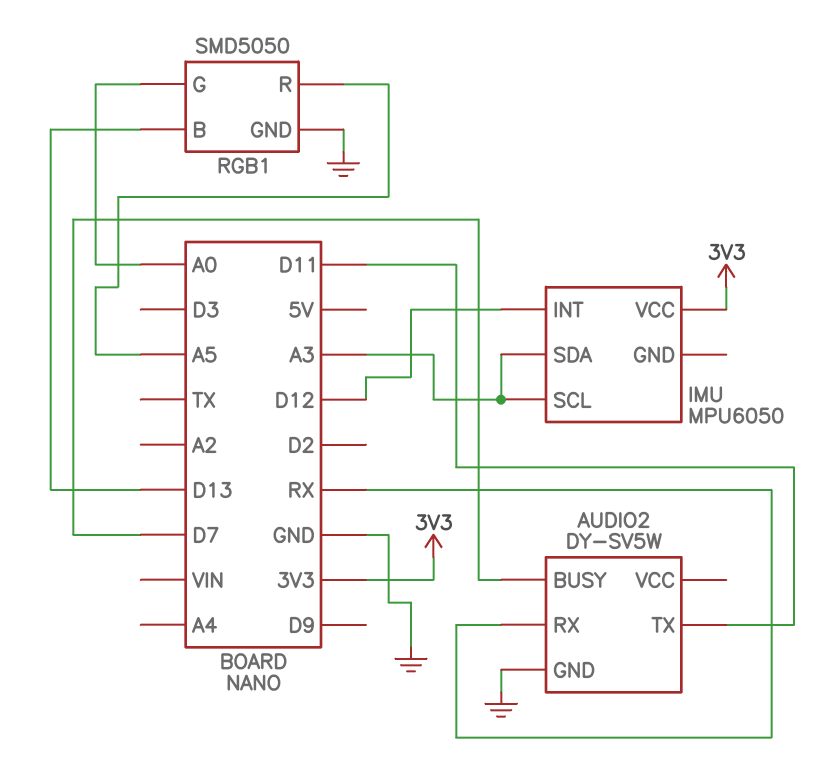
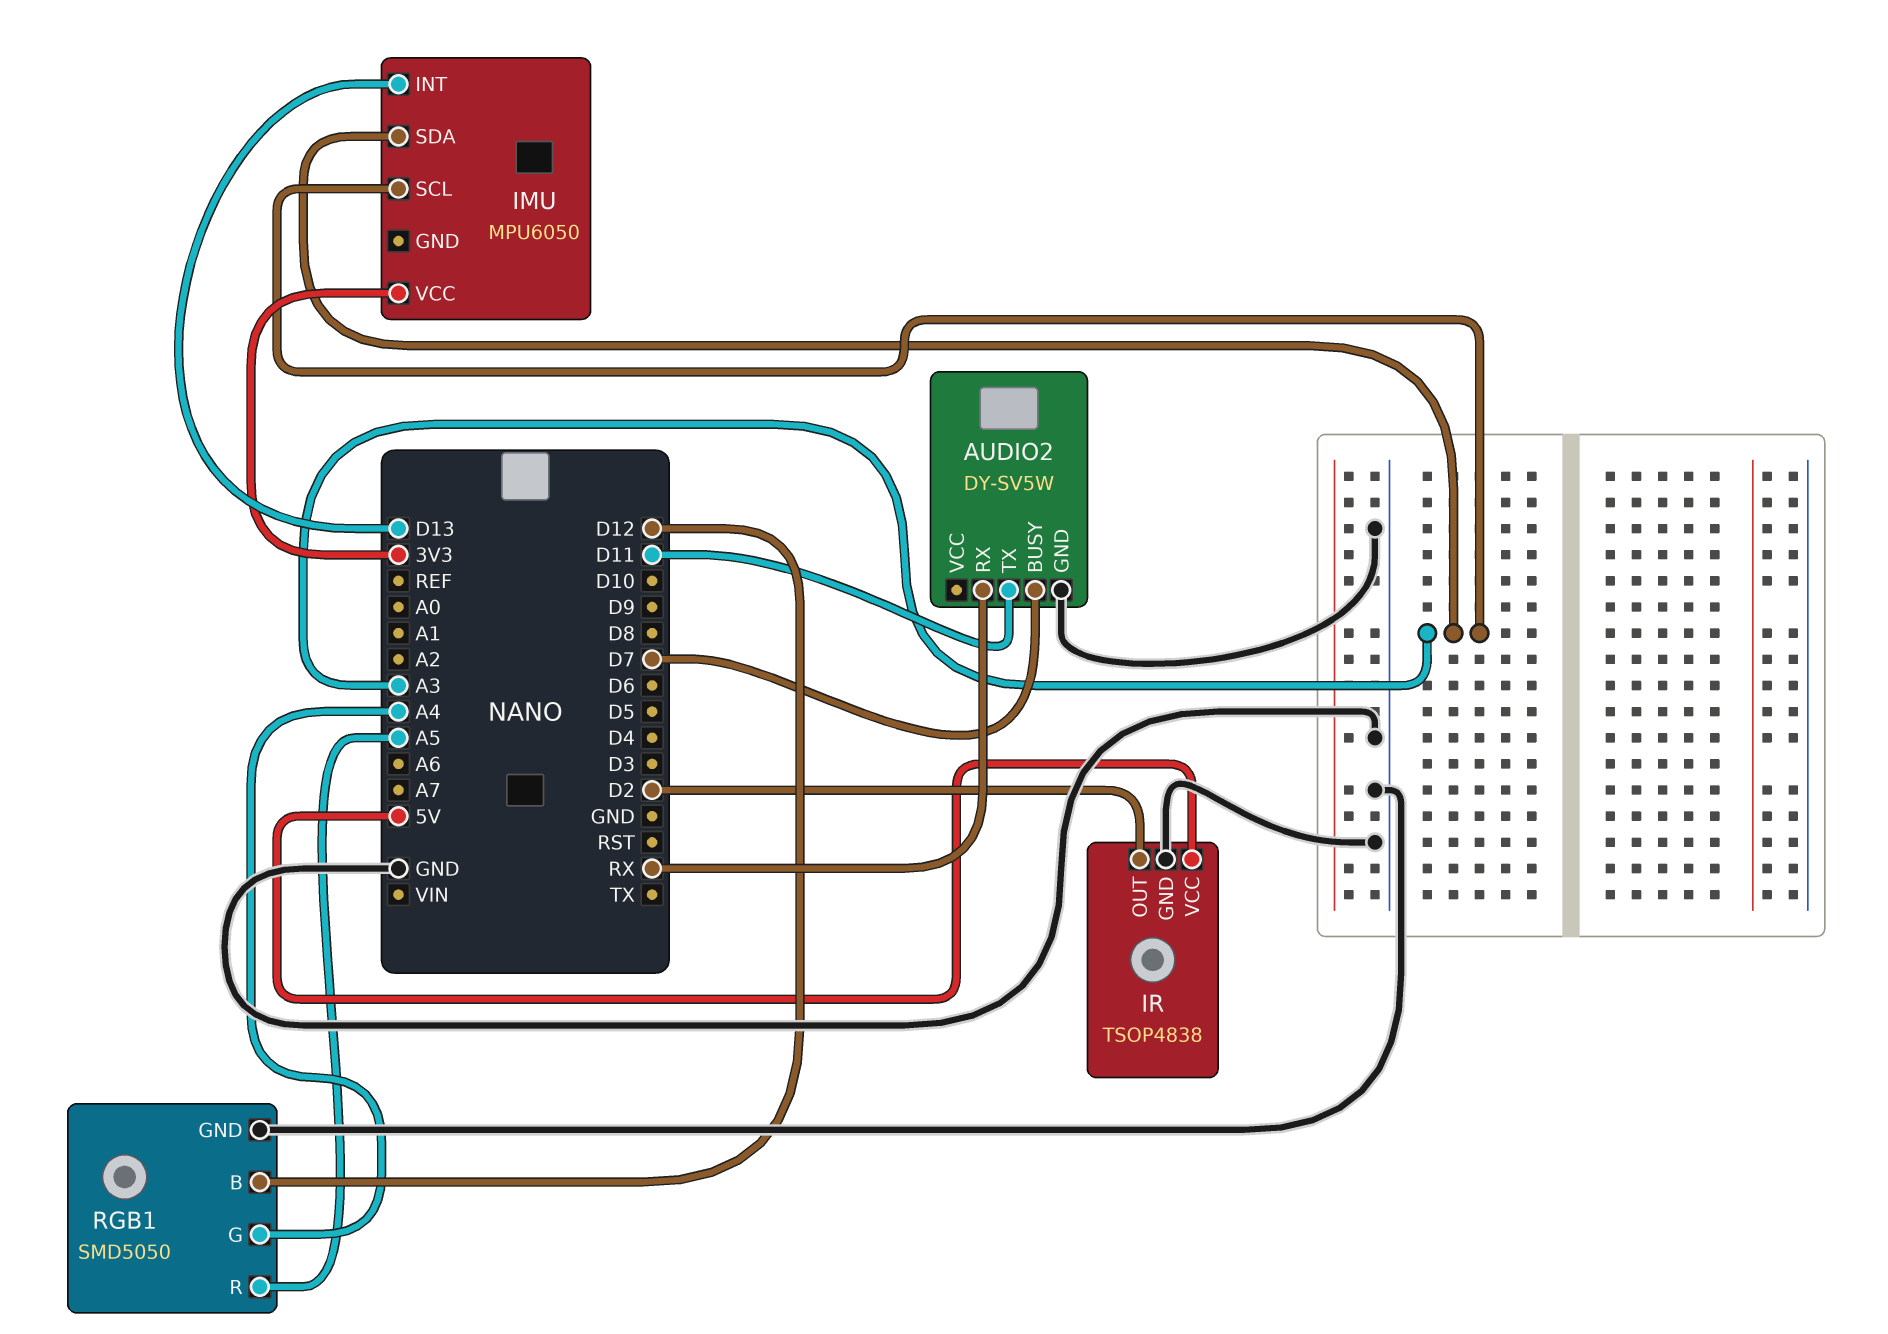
IMU pin INT: D12 -> D13
IR: none -> TSOP4838
IR pin GND: none -> GND
IR pin OUT: none -> D2
IR pin VCC: none -> 5V
RGB1 pin B: D13 -> D12
RGB1 pin G: A0 -> A4

